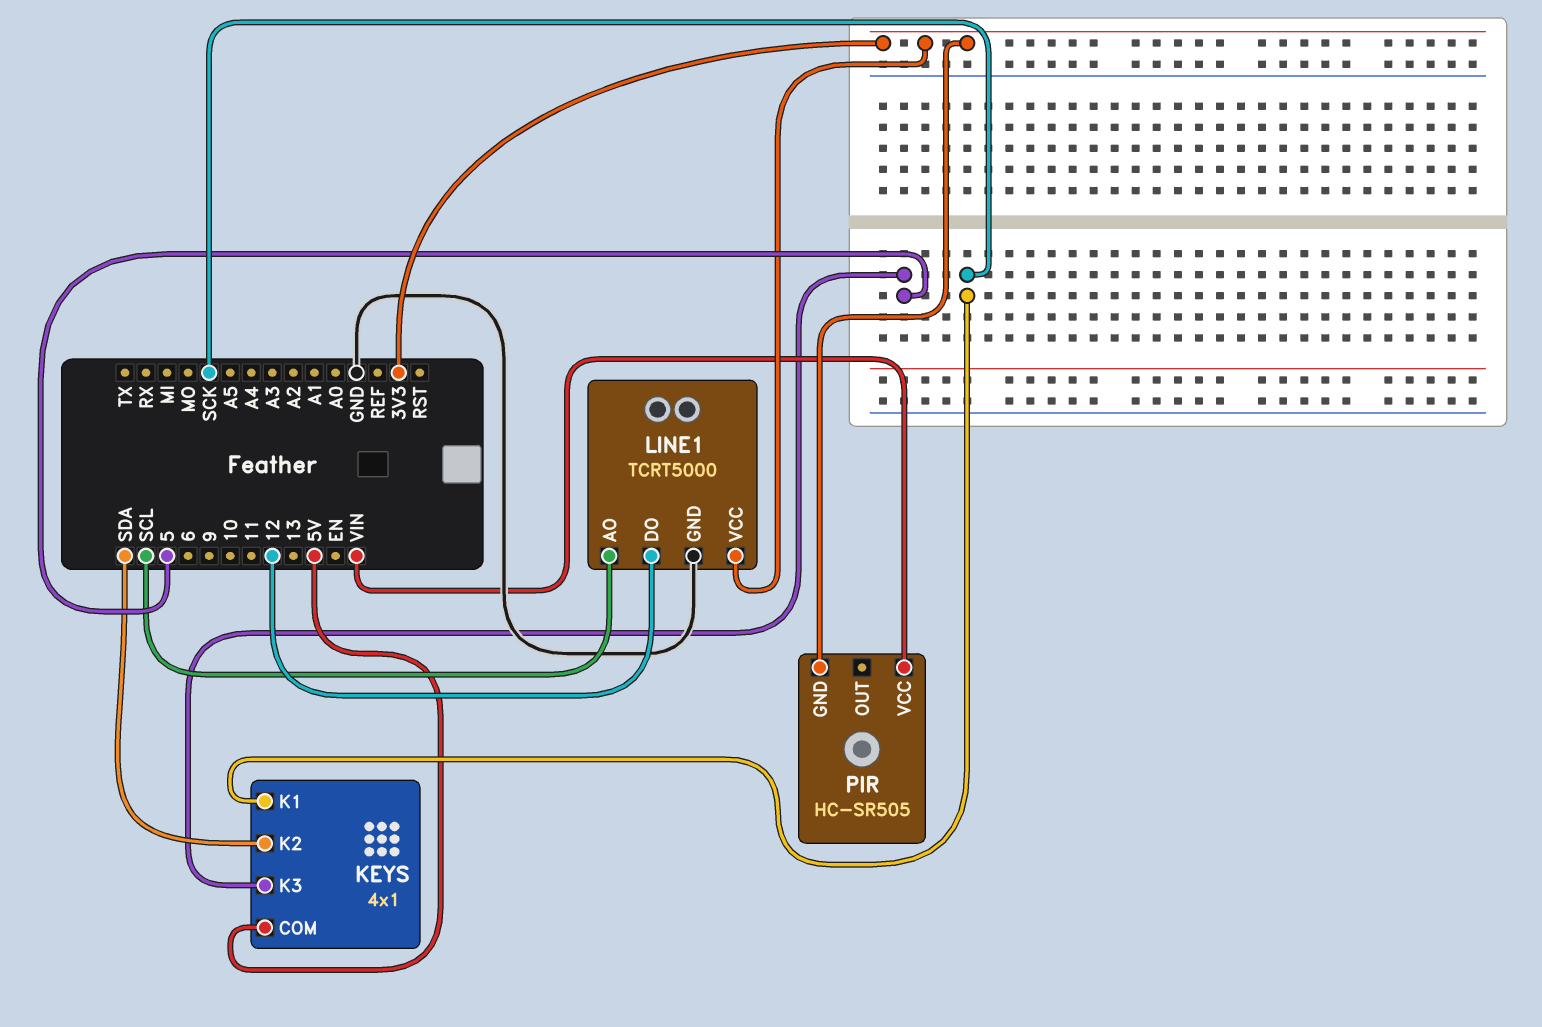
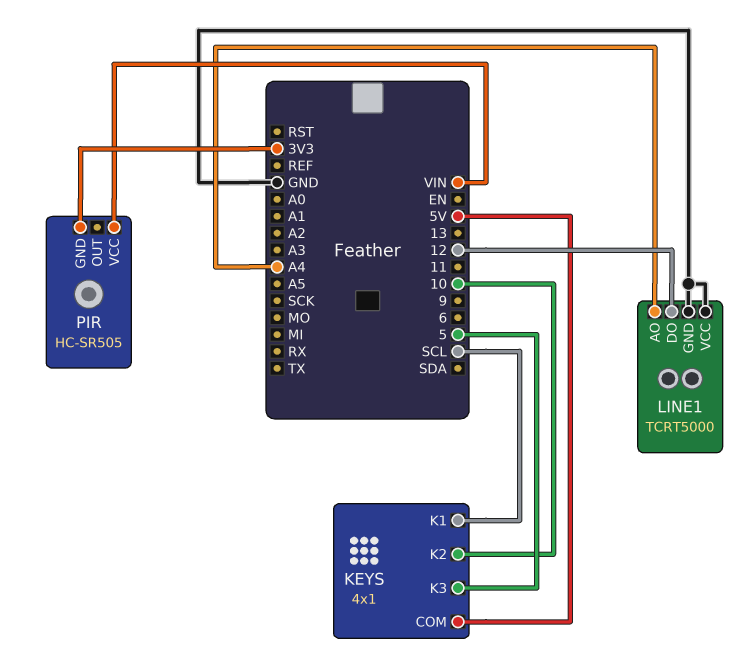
KEYS pin K1: SCK -> SCL
KEYS pin K2: SDA -> 10
LINE1 pin AO: SCL -> A4
LINE1 pin VCC: 3V3 -> GND

